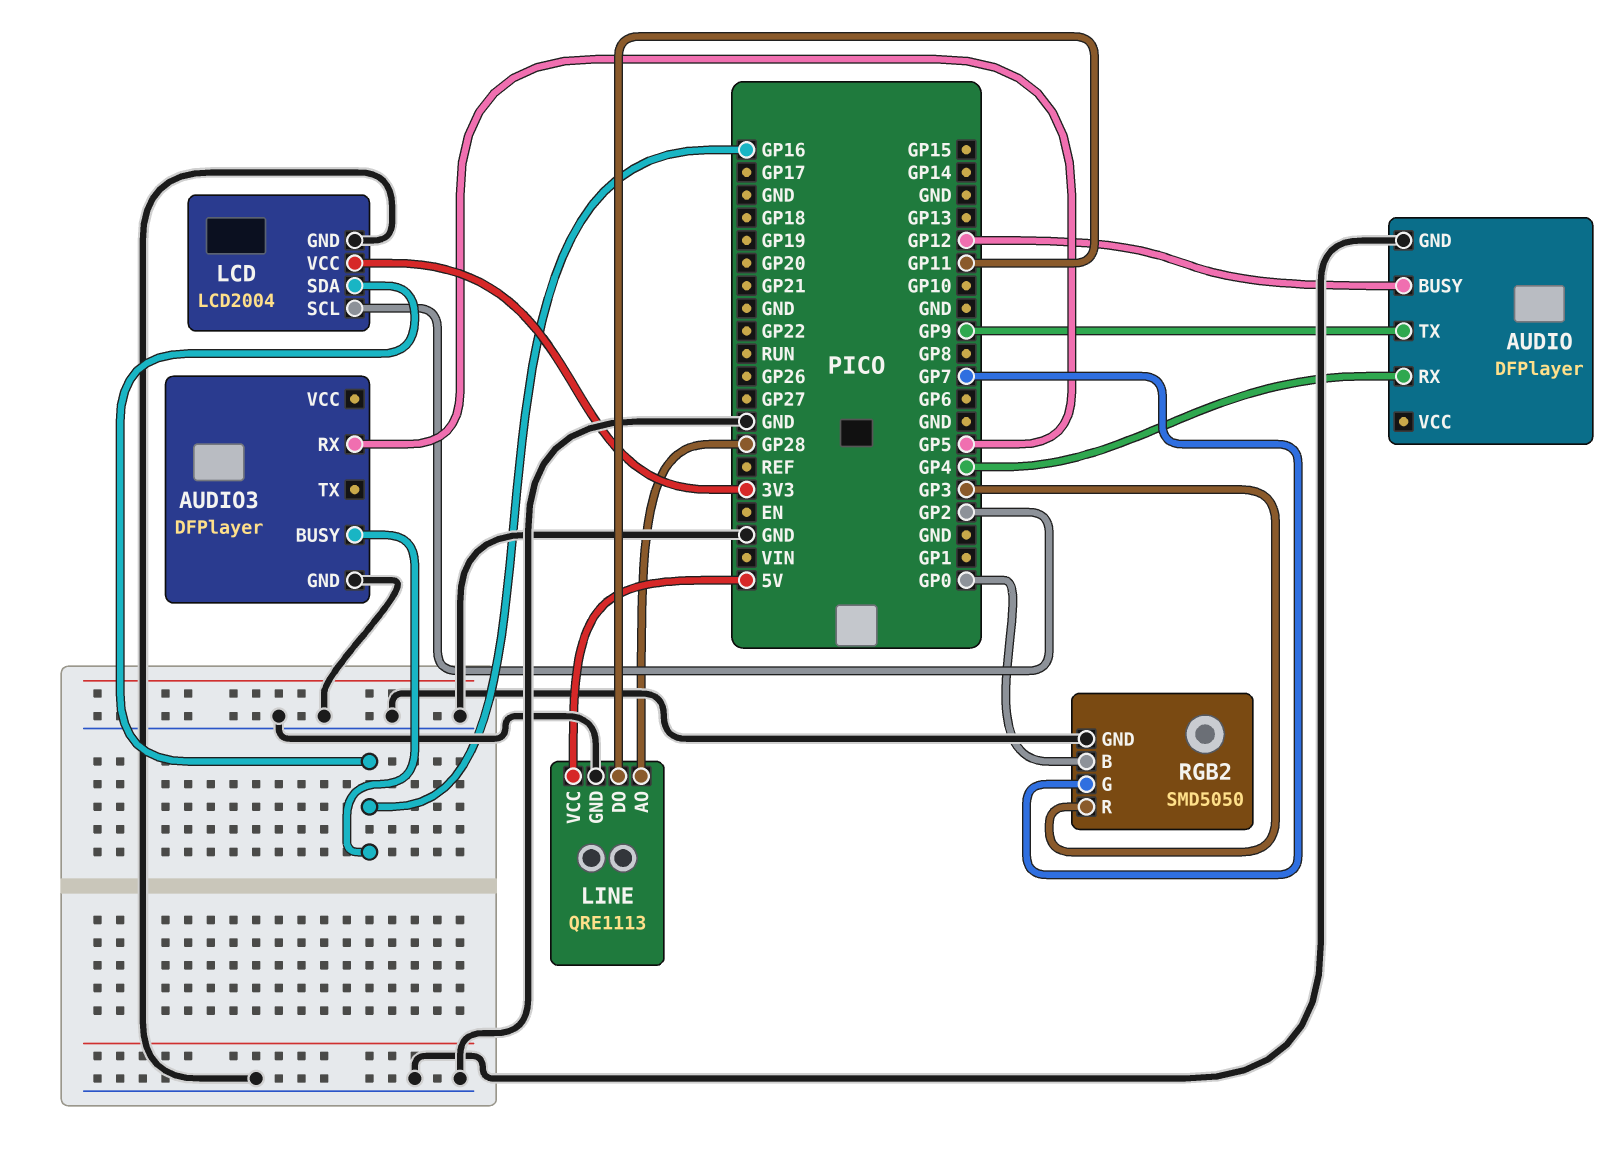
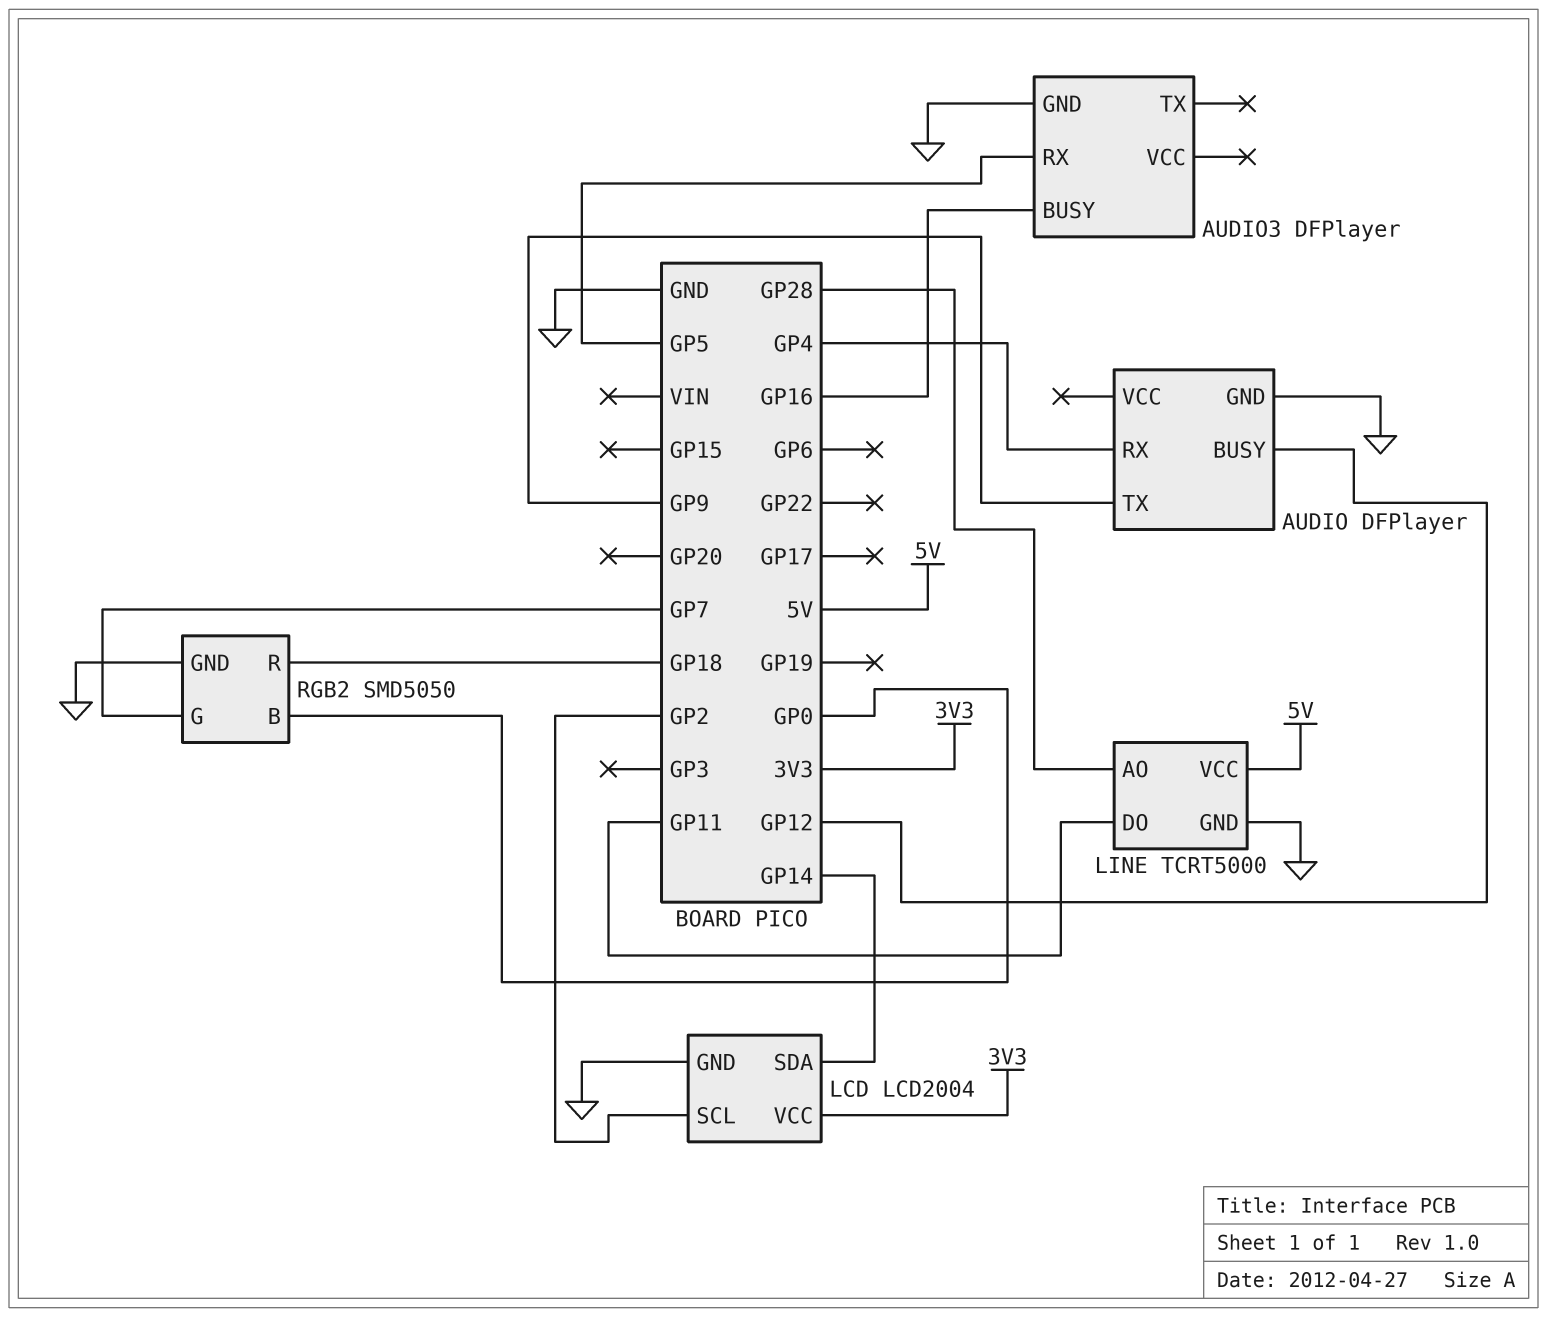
LCD pin SDA: GP16 -> GP14
LINE: QRE1113 -> TCRT5000
RGB2 pin R: GP3 -> GP18

